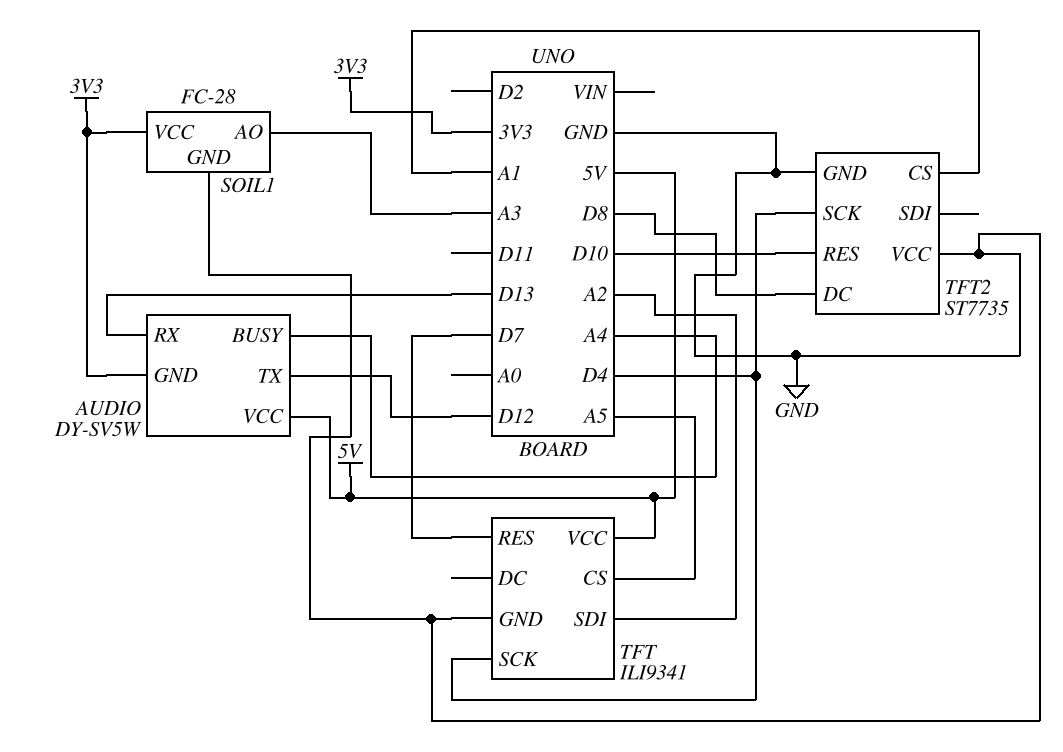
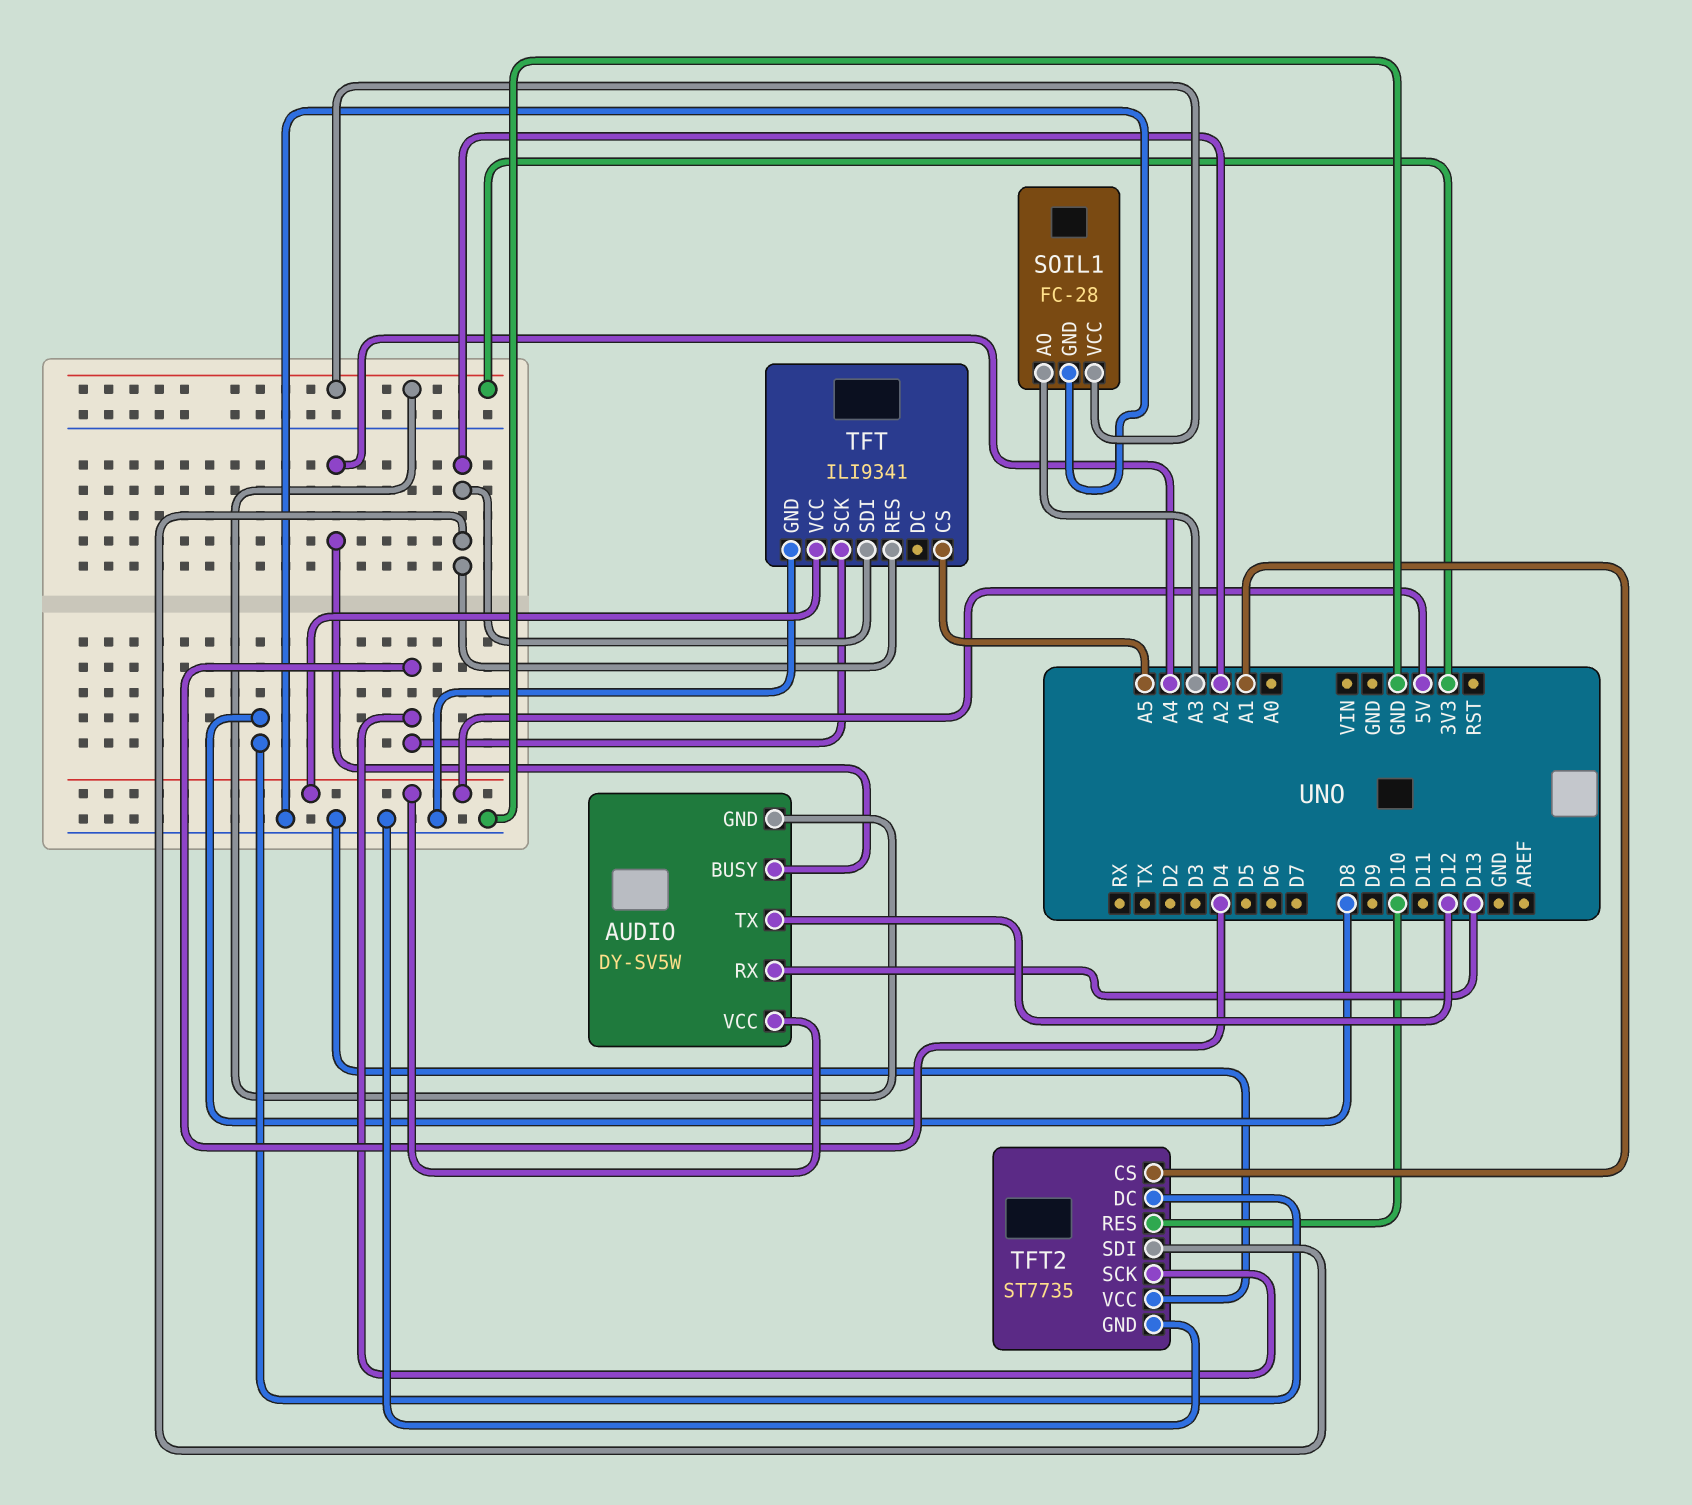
TFT pin RES: D7 -> A2
TFT2 pin SDI: none -> A2

